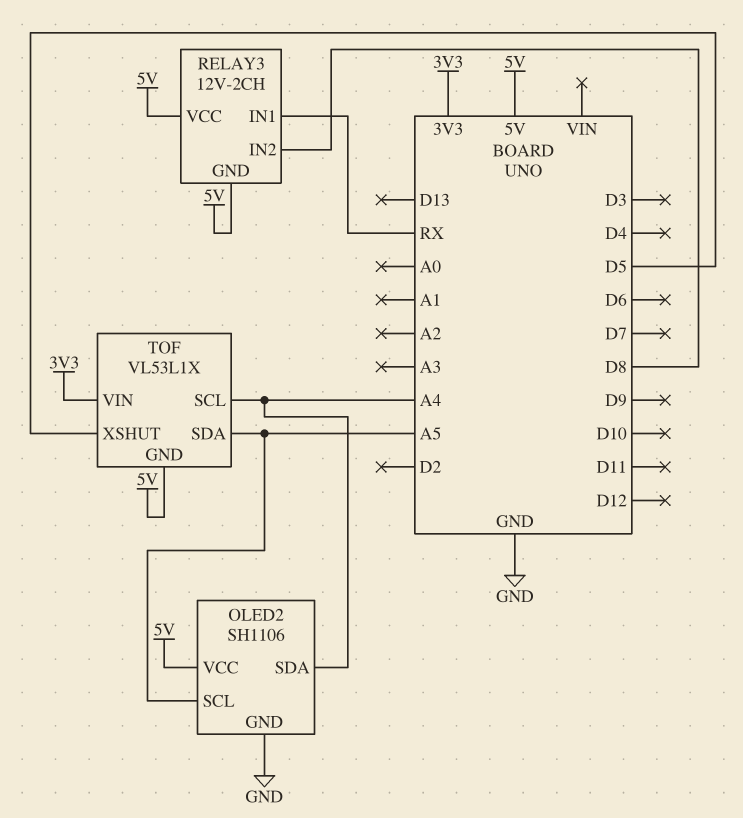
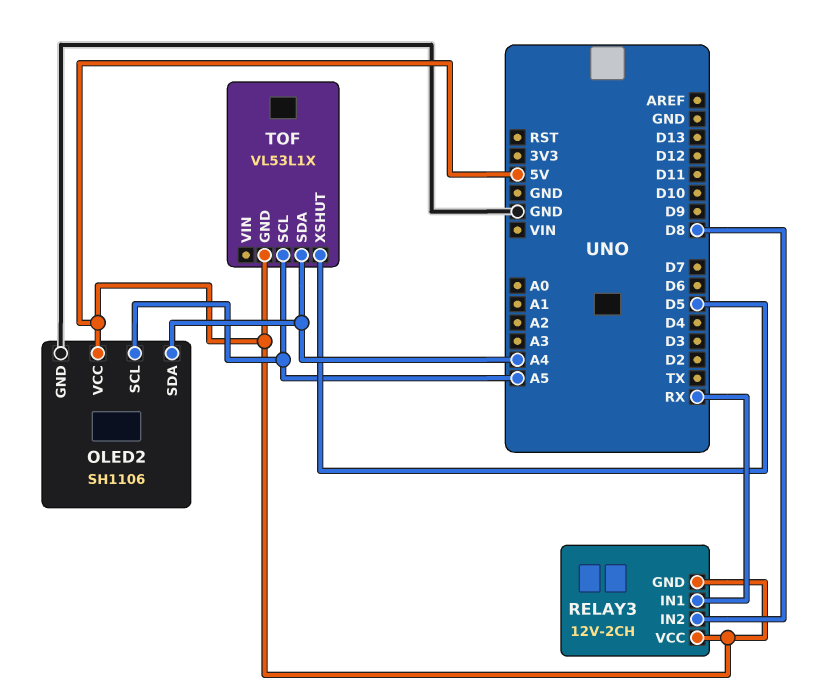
TOF pin SCL: A4 -> A5
TOF pin SDA: A5 -> A4
TOF pin VIN: 3V3 -> none

